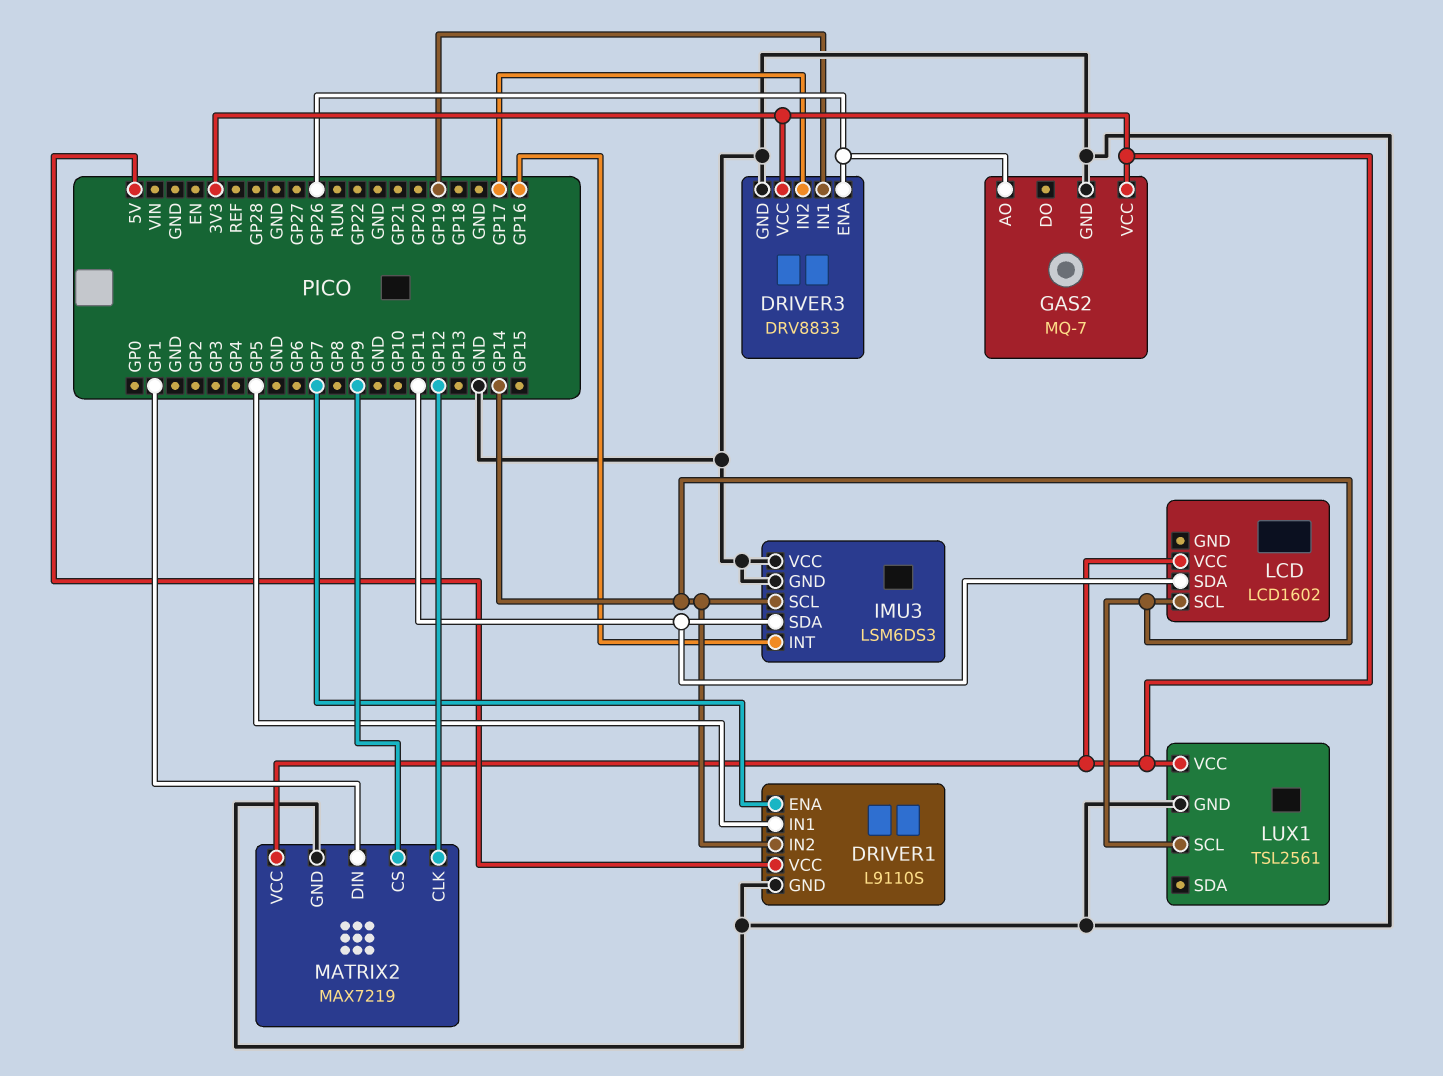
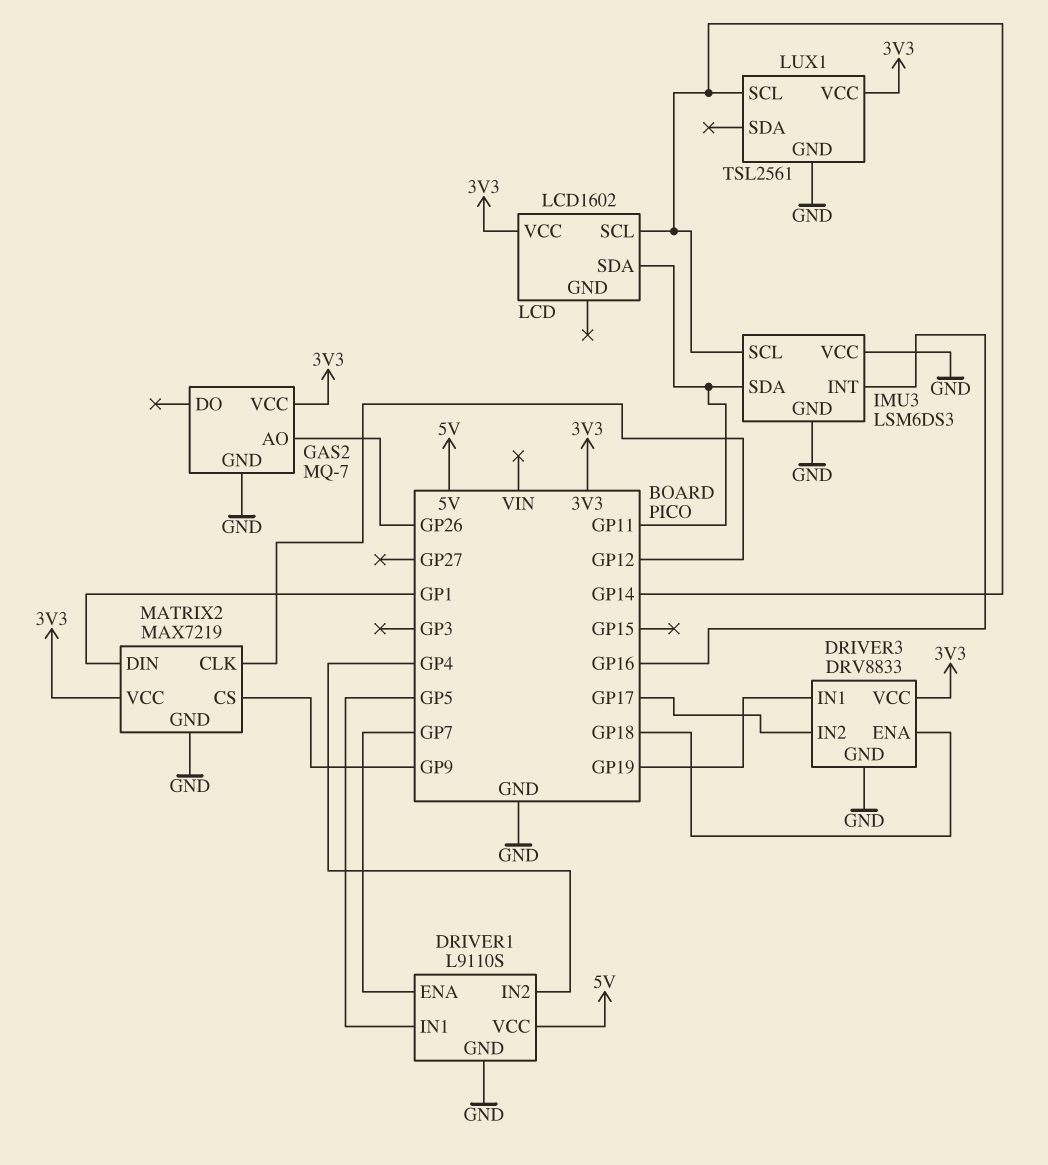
DRIVER1 pin IN2: GP14 -> GP4
DRIVER3 pin ENA: GP26 -> GP18

